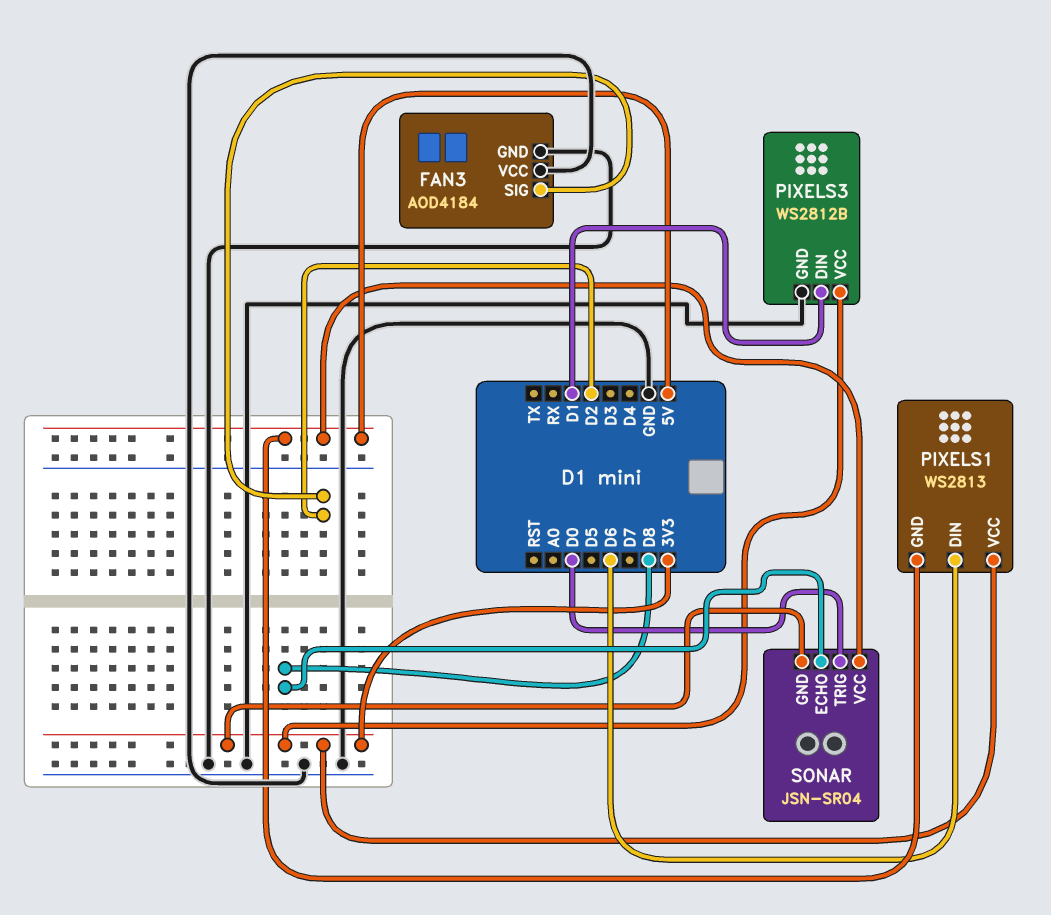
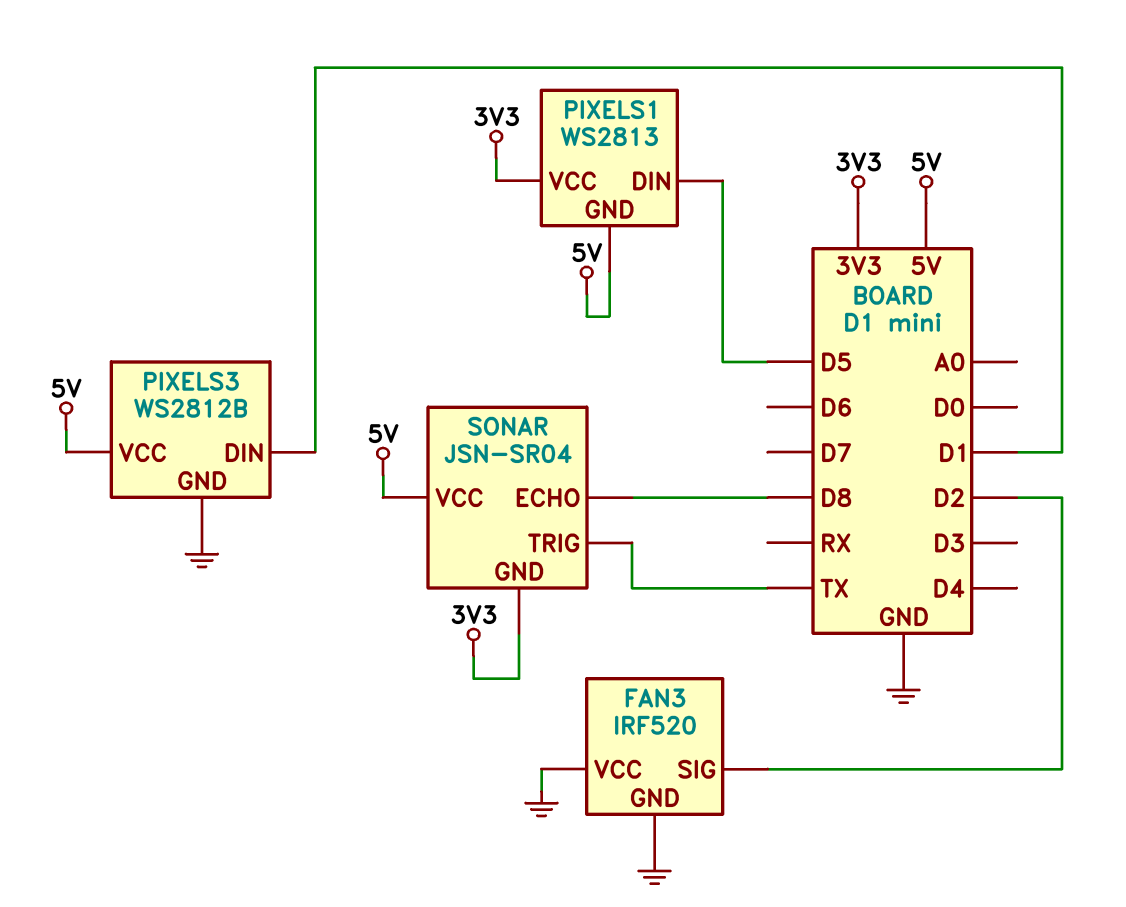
FAN3: AOD4184 -> IRF520
PIXELS1 pin DIN: D6 -> D5
PIXELS3 pin VCC: 3V3 -> 5V
SONAR pin TRIG: D0 -> TX

